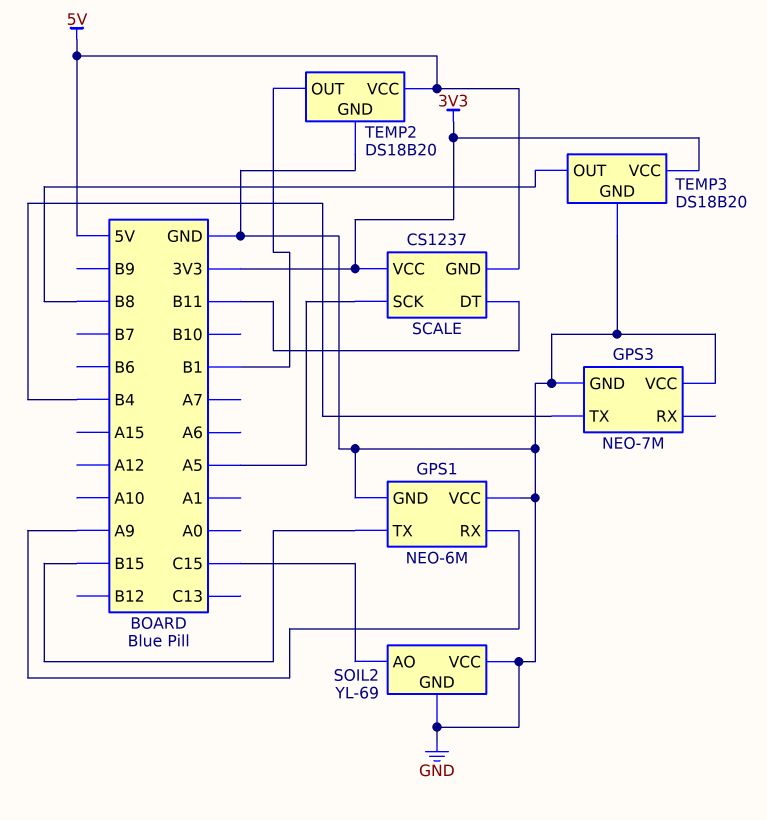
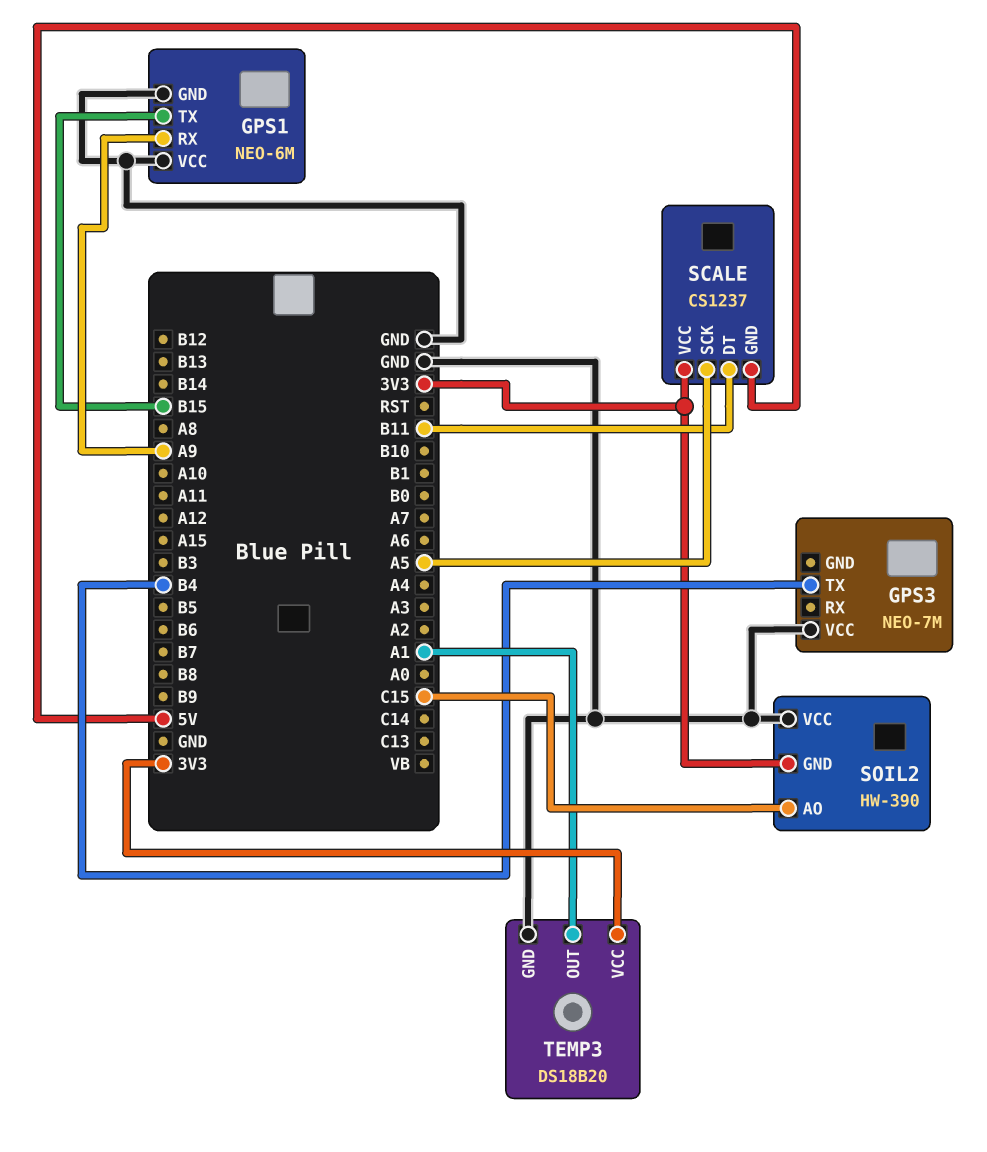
GPS3 pin GND: GND -> none
SOIL2: YL-69 -> HW-390
SOIL2 pin GND: GND -> 3V3
TEMP2: DS18B20 -> none
TEMP2 pin GND: GND -> none
TEMP2 pin OUT: B1 -> none
TEMP2 pin VCC: 5V -> none
TEMP3 pin OUT: B8 -> A1

